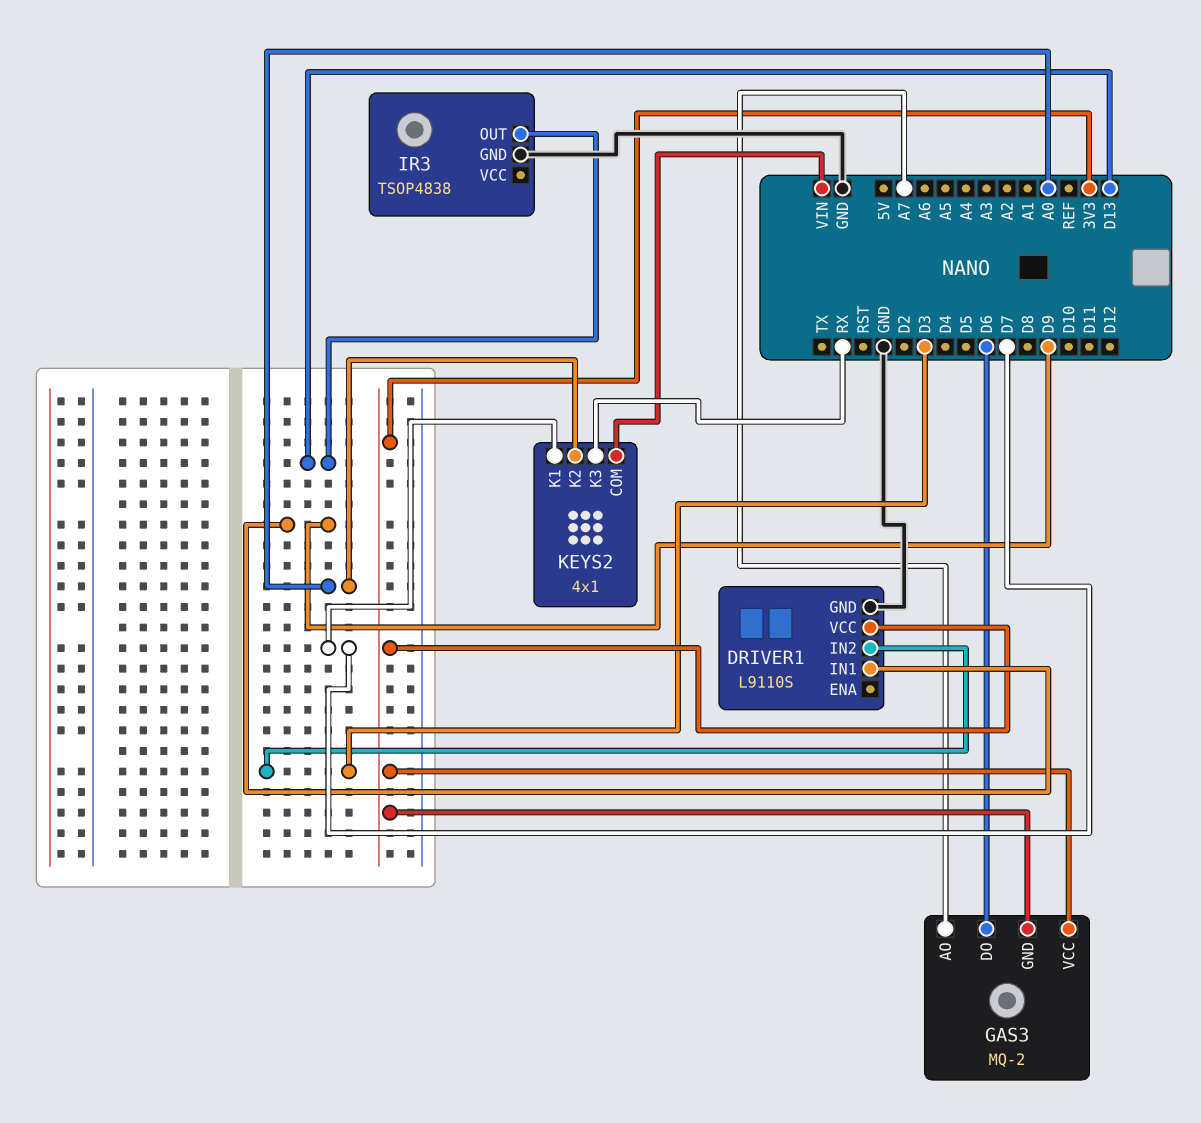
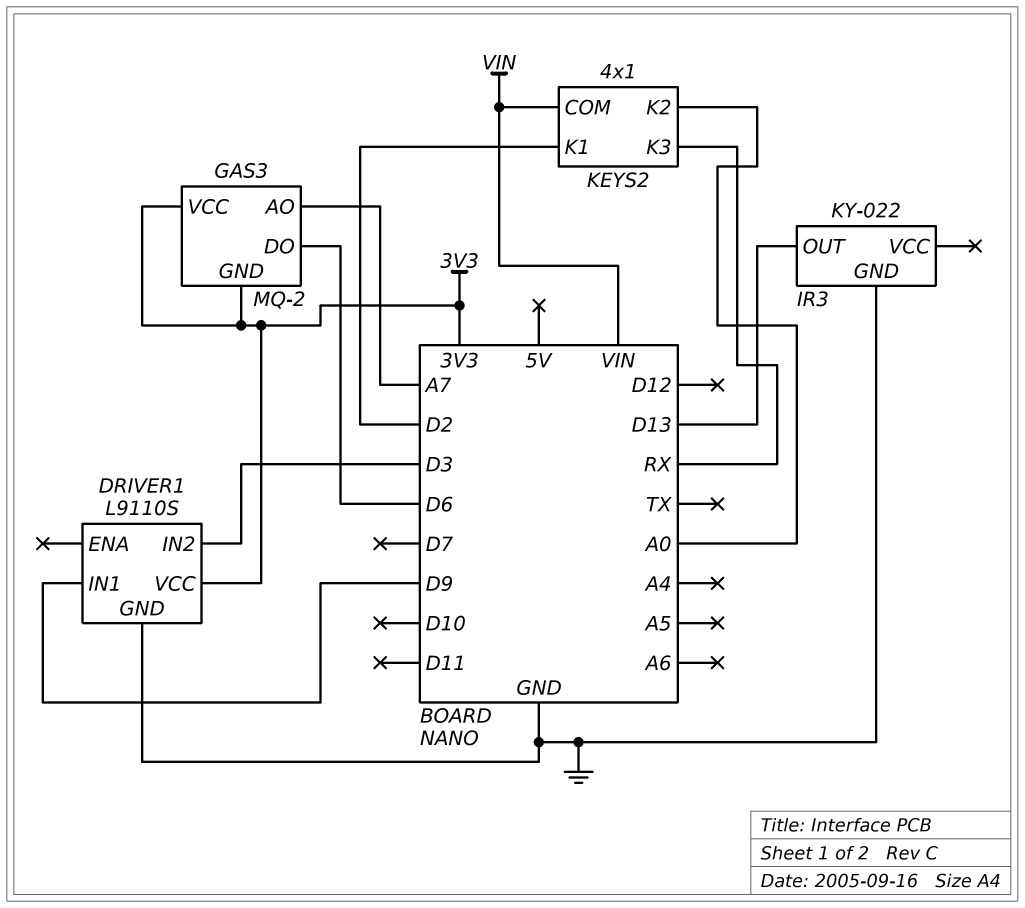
IR3: TSOP4838 -> KY-022
KEYS2 pin K1: D7 -> D2

